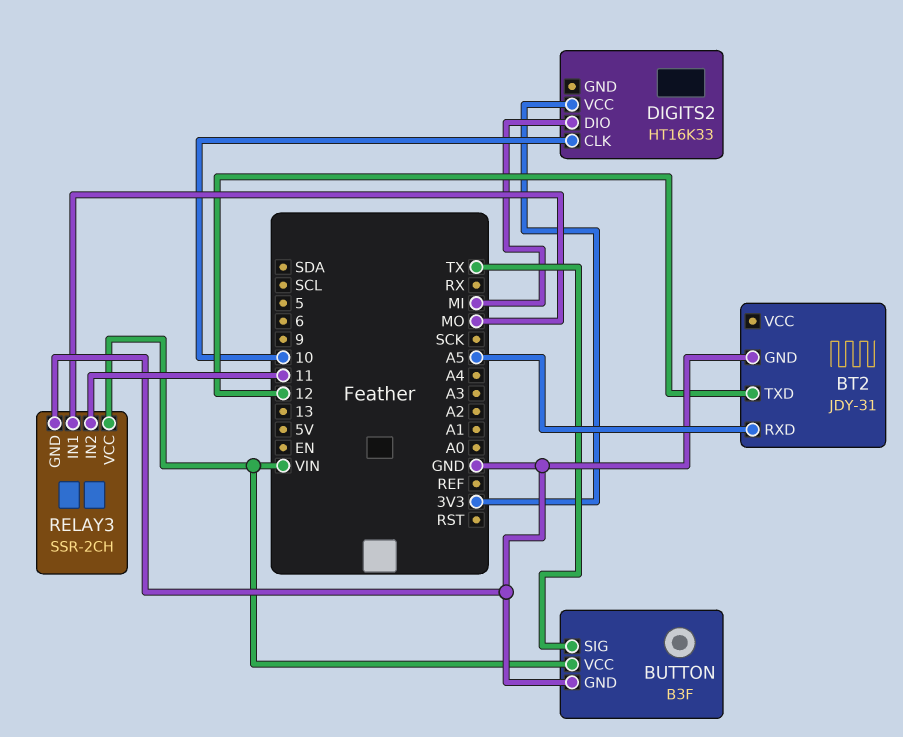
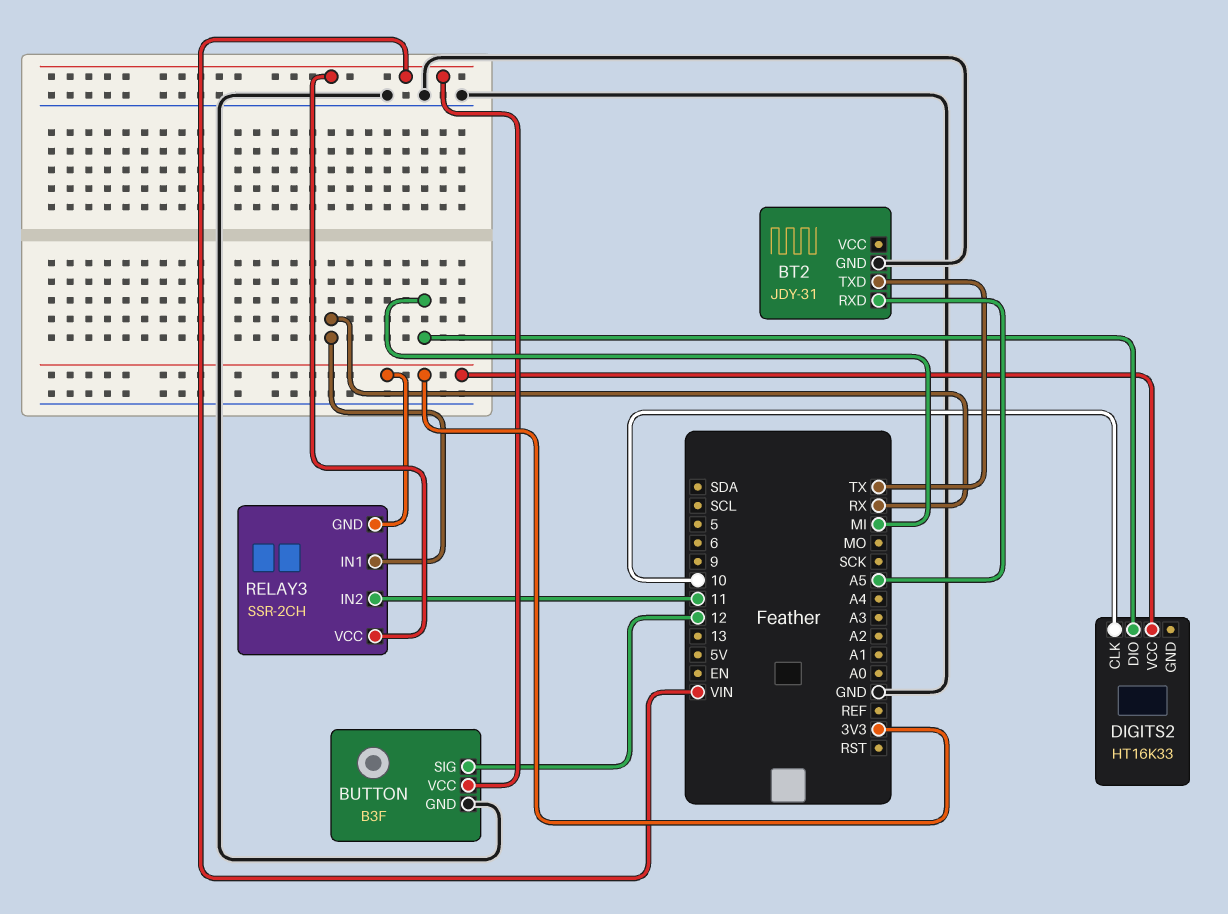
BT2 pin TXD: 12 -> TX
BUTTON pin SIG: TX -> 12
RELAY3 pin GND: GND -> 3V3
RELAY3 pin IN1: MO -> RX

